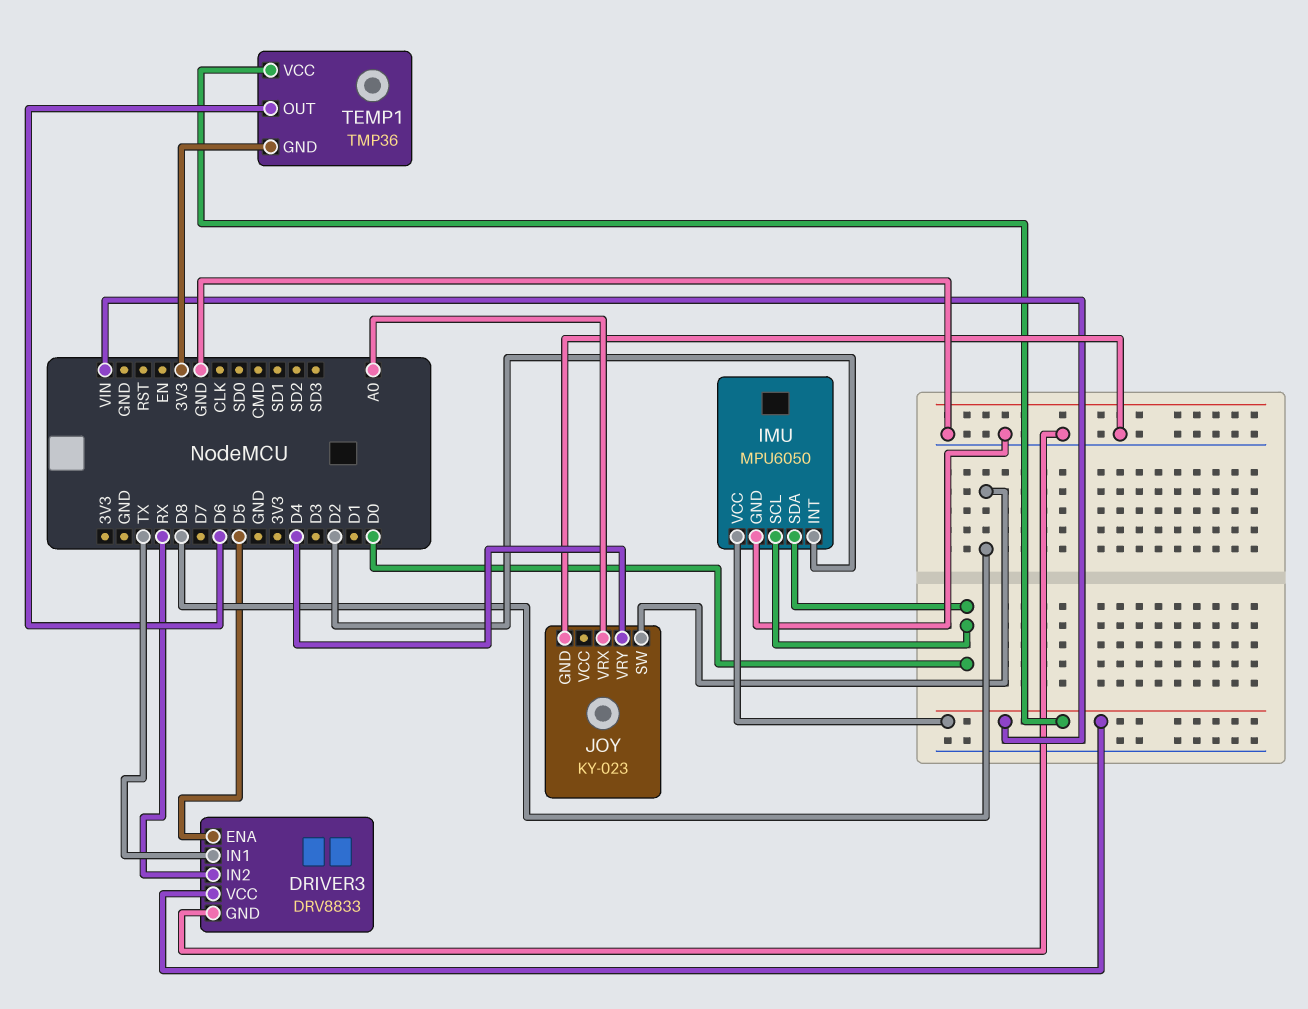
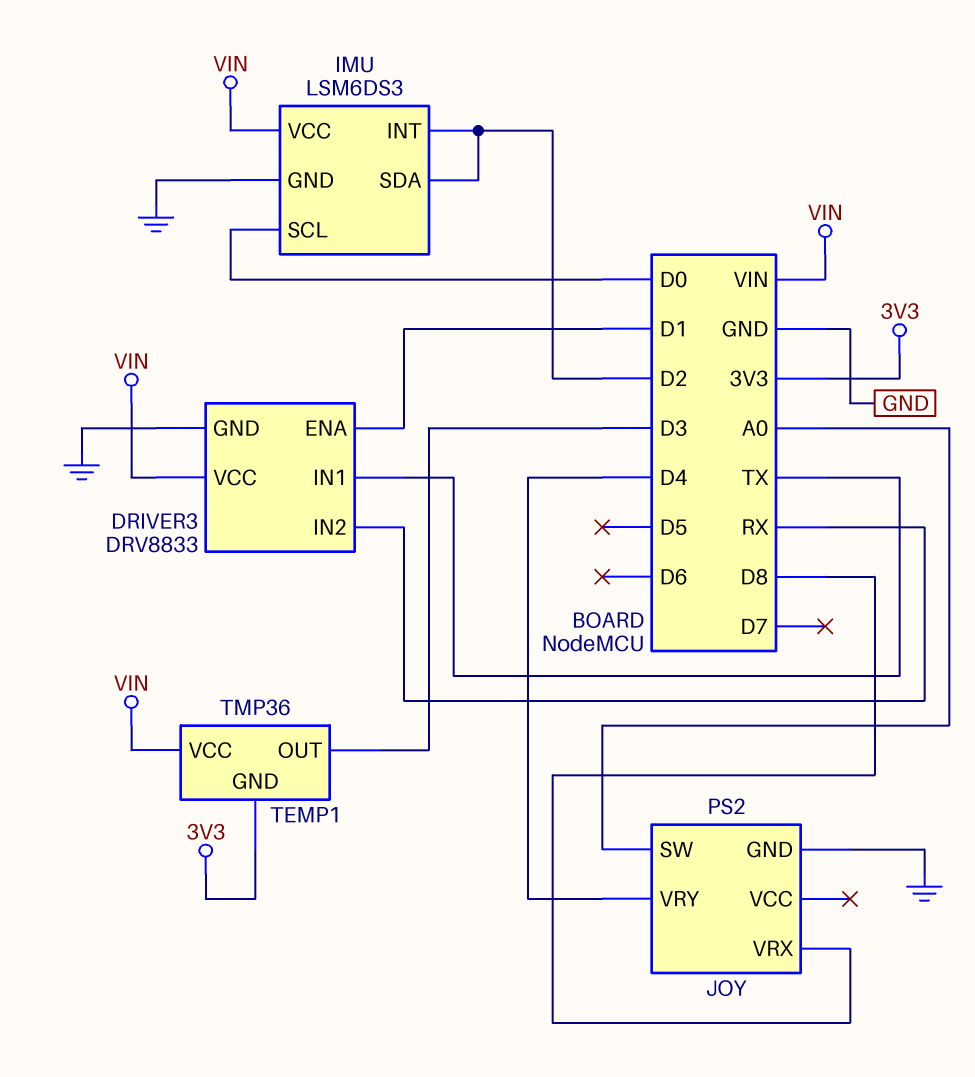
DRIVER3 pin ENA: D5 -> D1
IMU: MPU6050 -> LSM6DS3
IMU pin SDA: D0 -> D2
JOY: KY-023 -> PS2
JOY pin SW: D8 -> A0
JOY pin VRX: A0 -> D8
TEMP1 pin OUT: D6 -> D3

